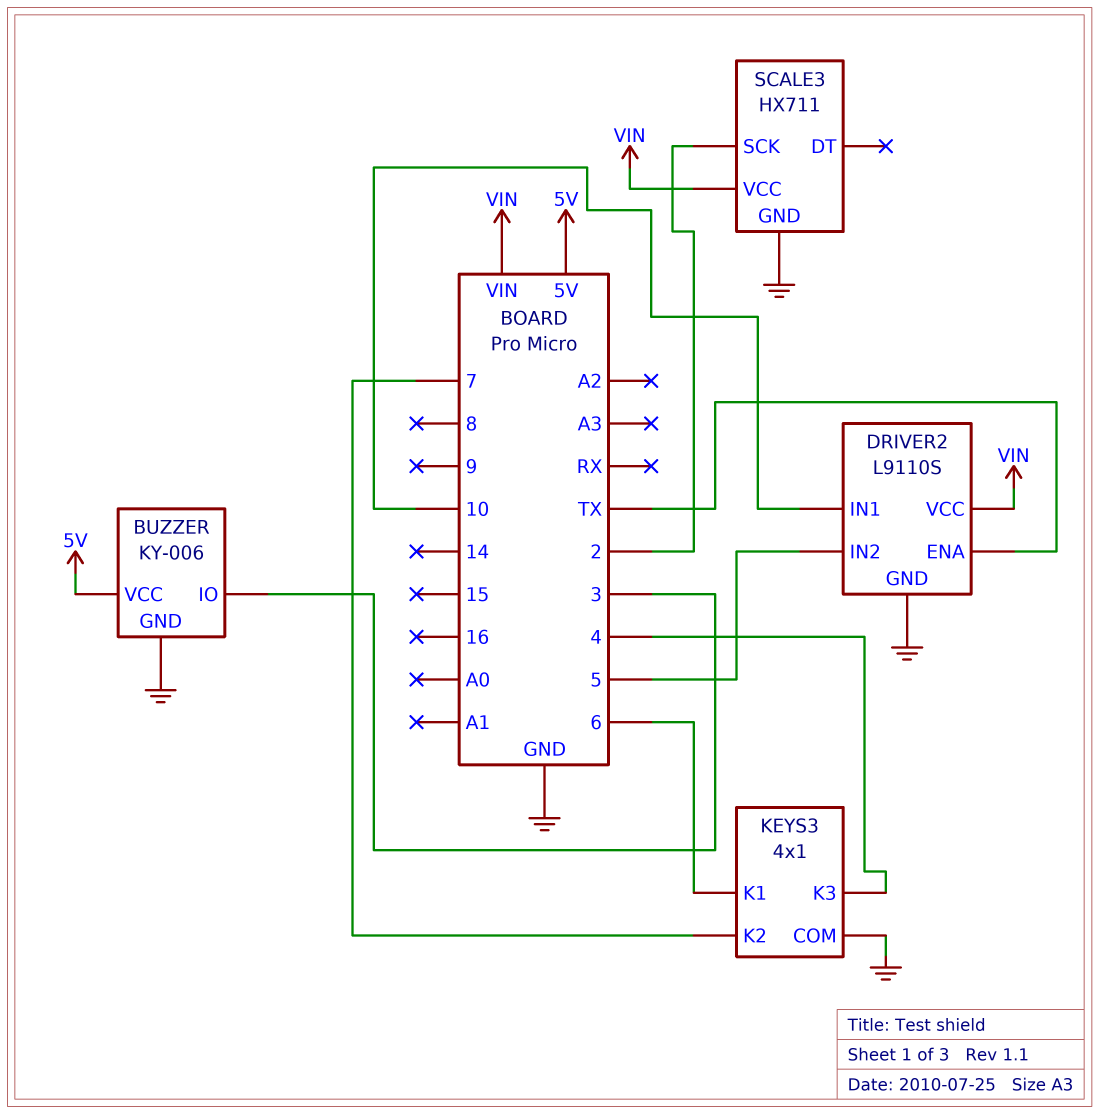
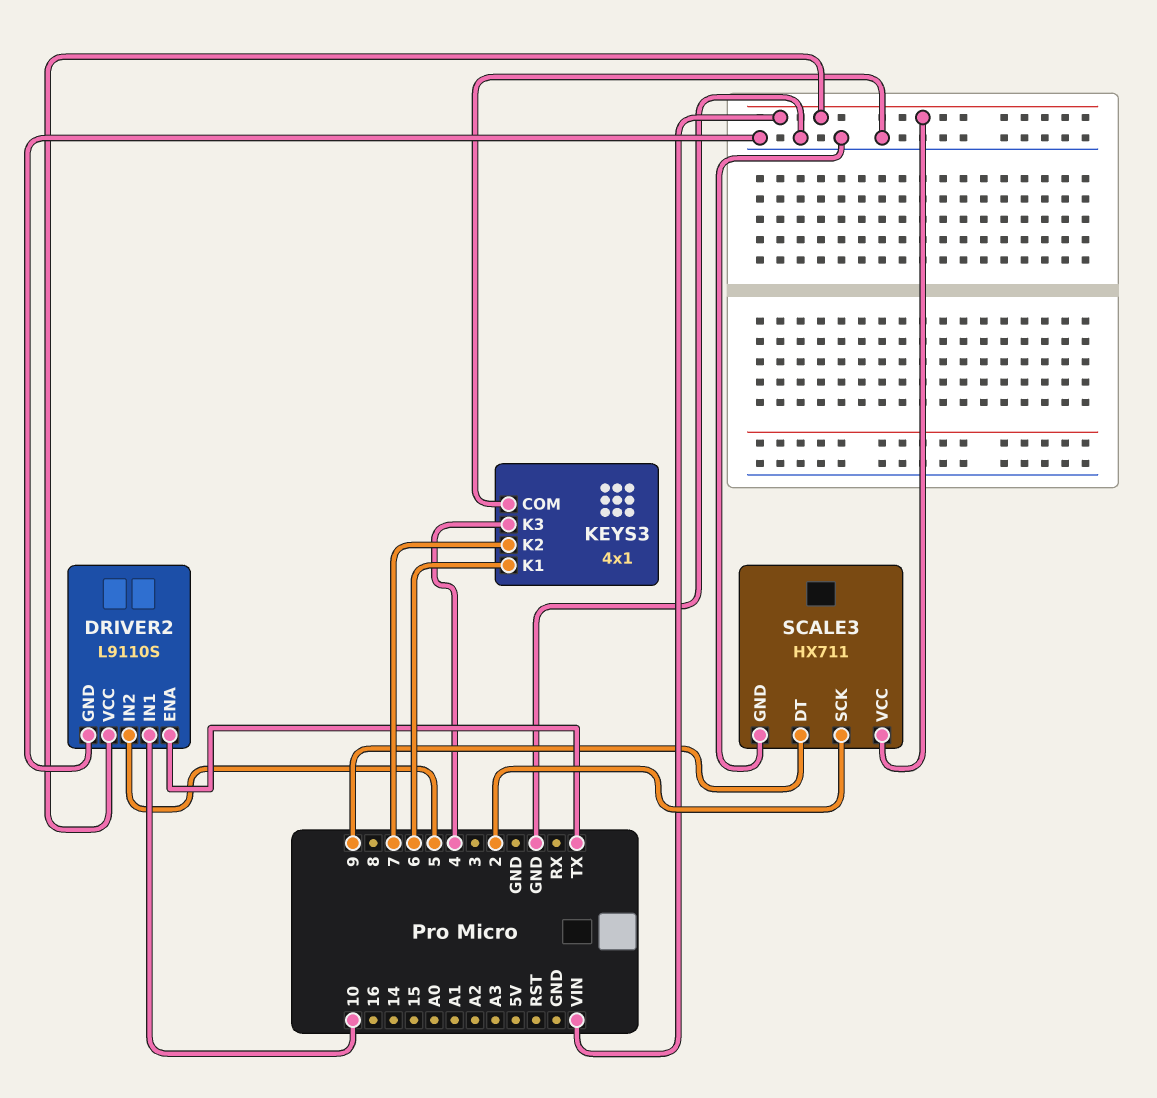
BUZZER: KY-006 -> none
BUZZER pin GND: GND -> none
BUZZER pin IO: 3 -> none
BUZZER pin VCC: 5V -> none
SCALE3 pin DT: none -> 9

